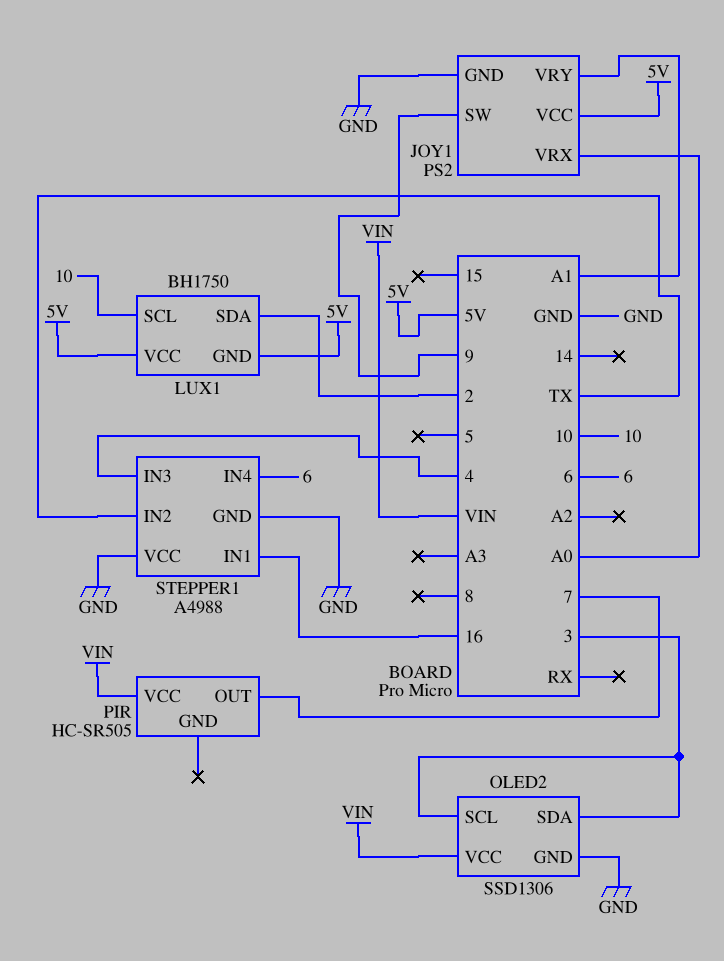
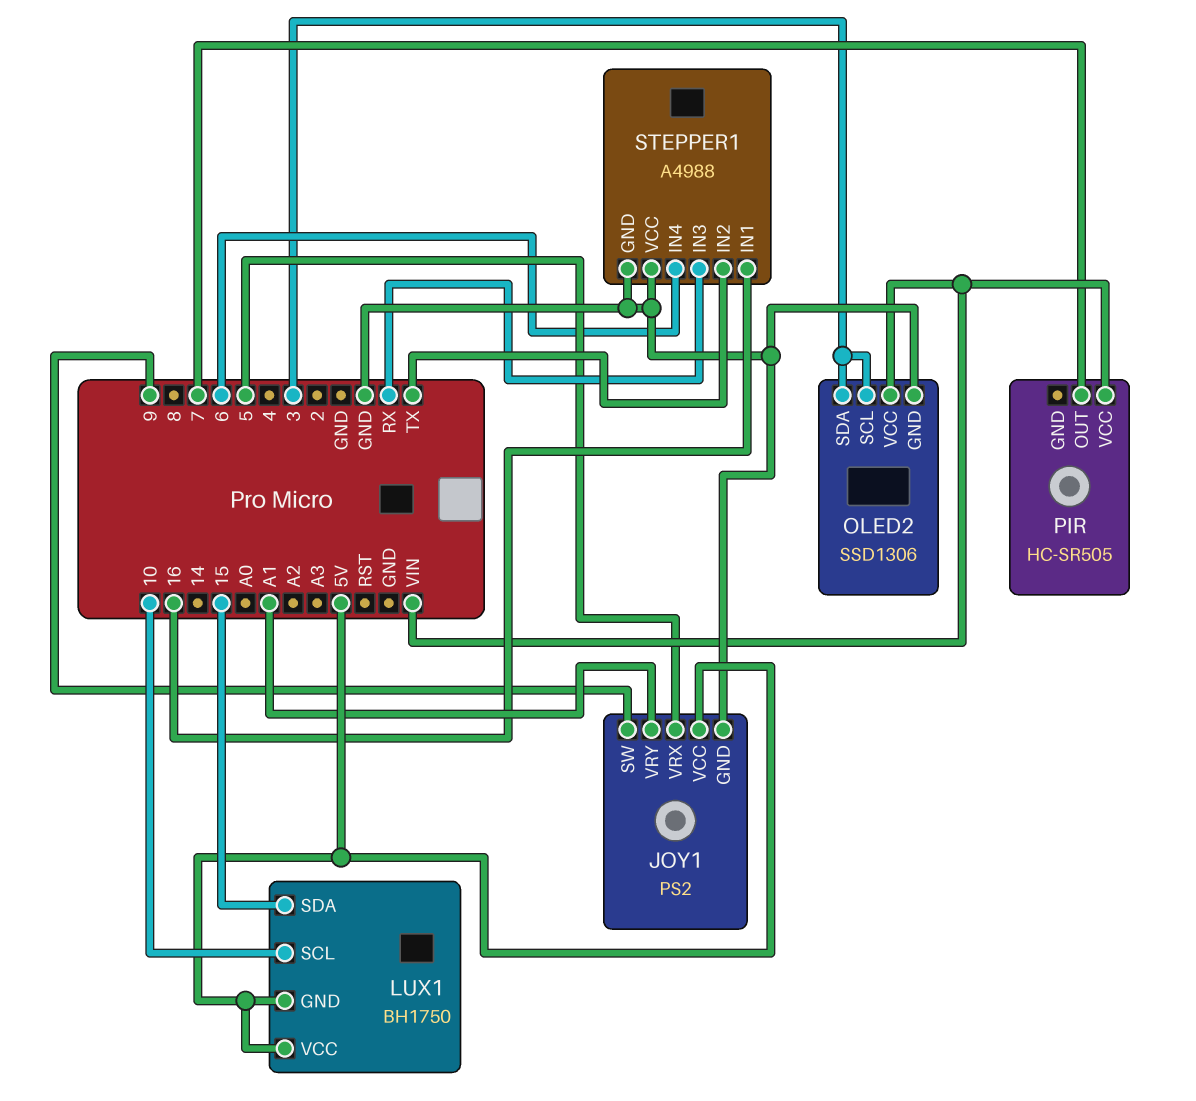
JOY1 pin VRX: A0 -> 5
LUX1 pin SDA: 2 -> 15
STEPPER1 pin IN3: 4 -> RX

